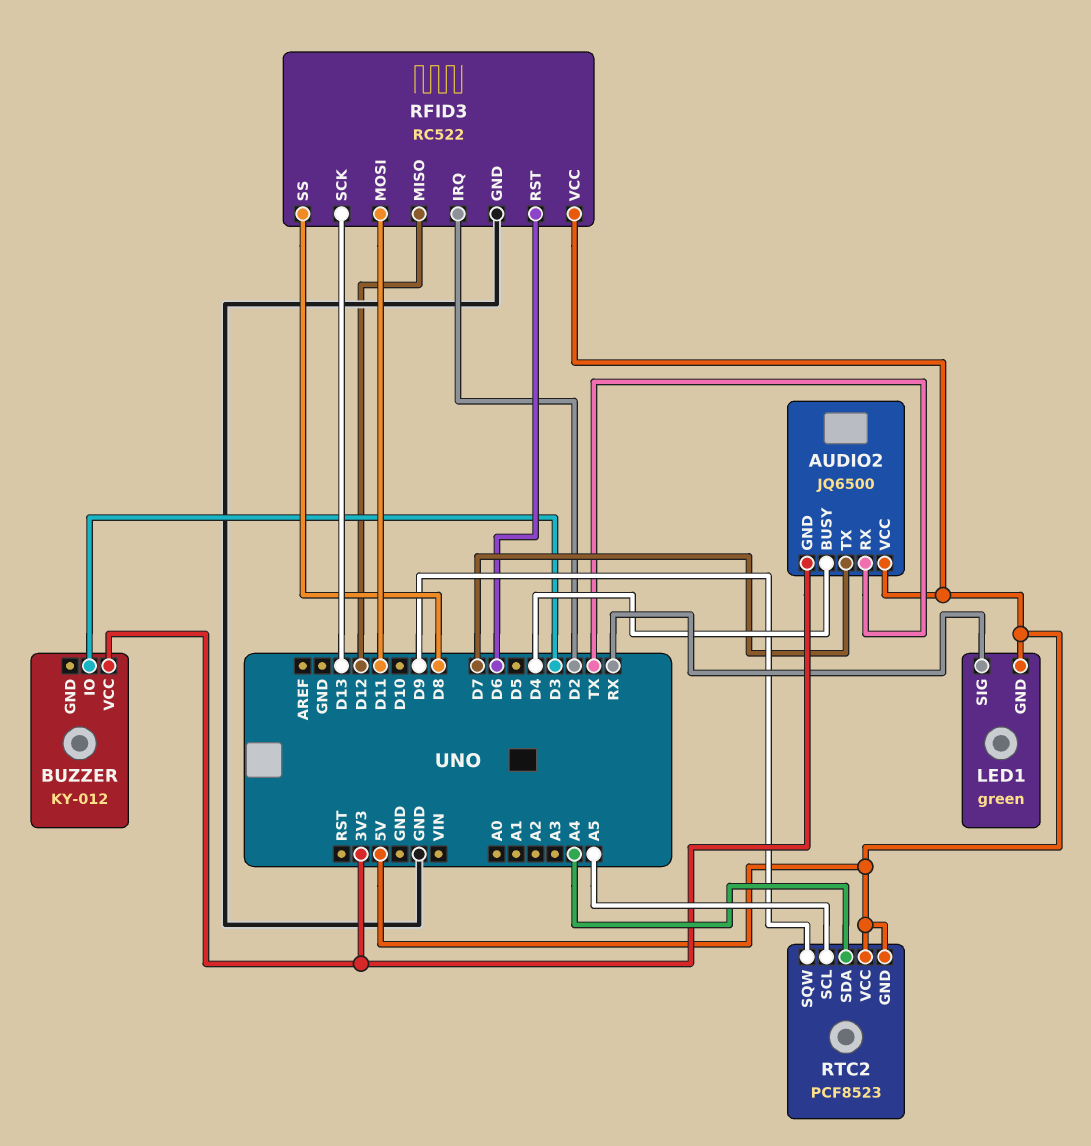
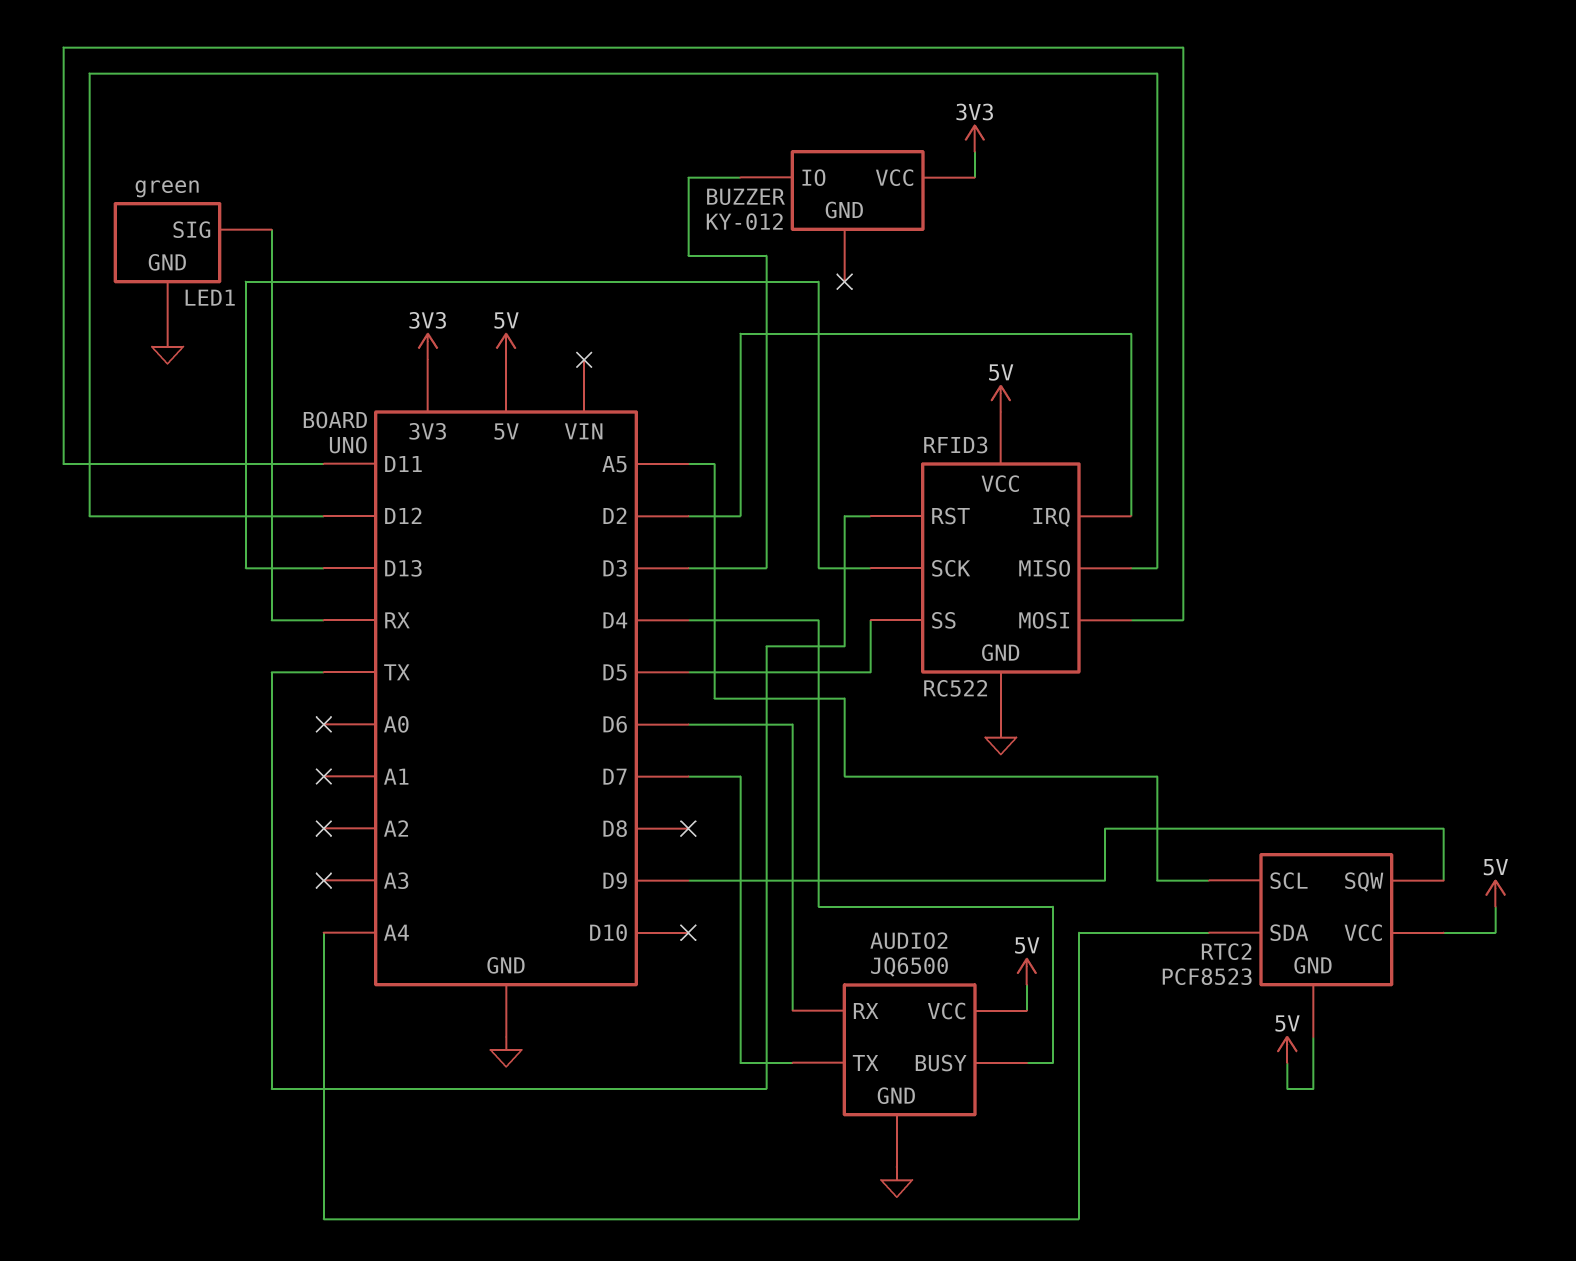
AUDIO2 pin GND: 3V3 -> GND
AUDIO2 pin RX: TX -> D6
LED1 pin GND: 5V -> GND
RFID3 pin RST: D6 -> TX
RFID3 pin SS: D8 -> D5

